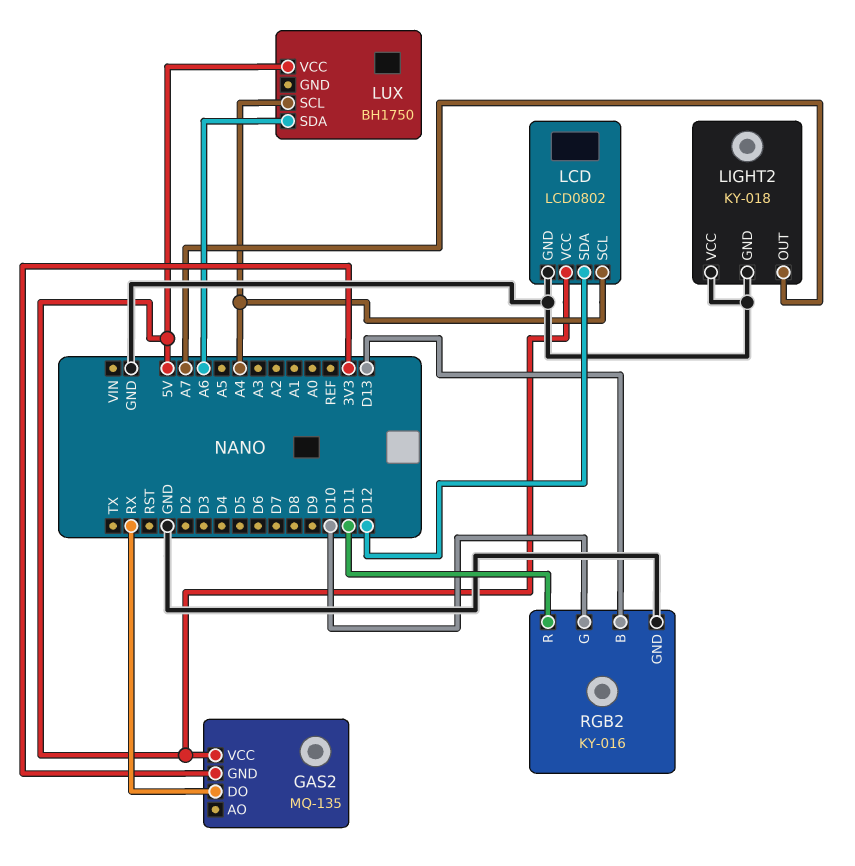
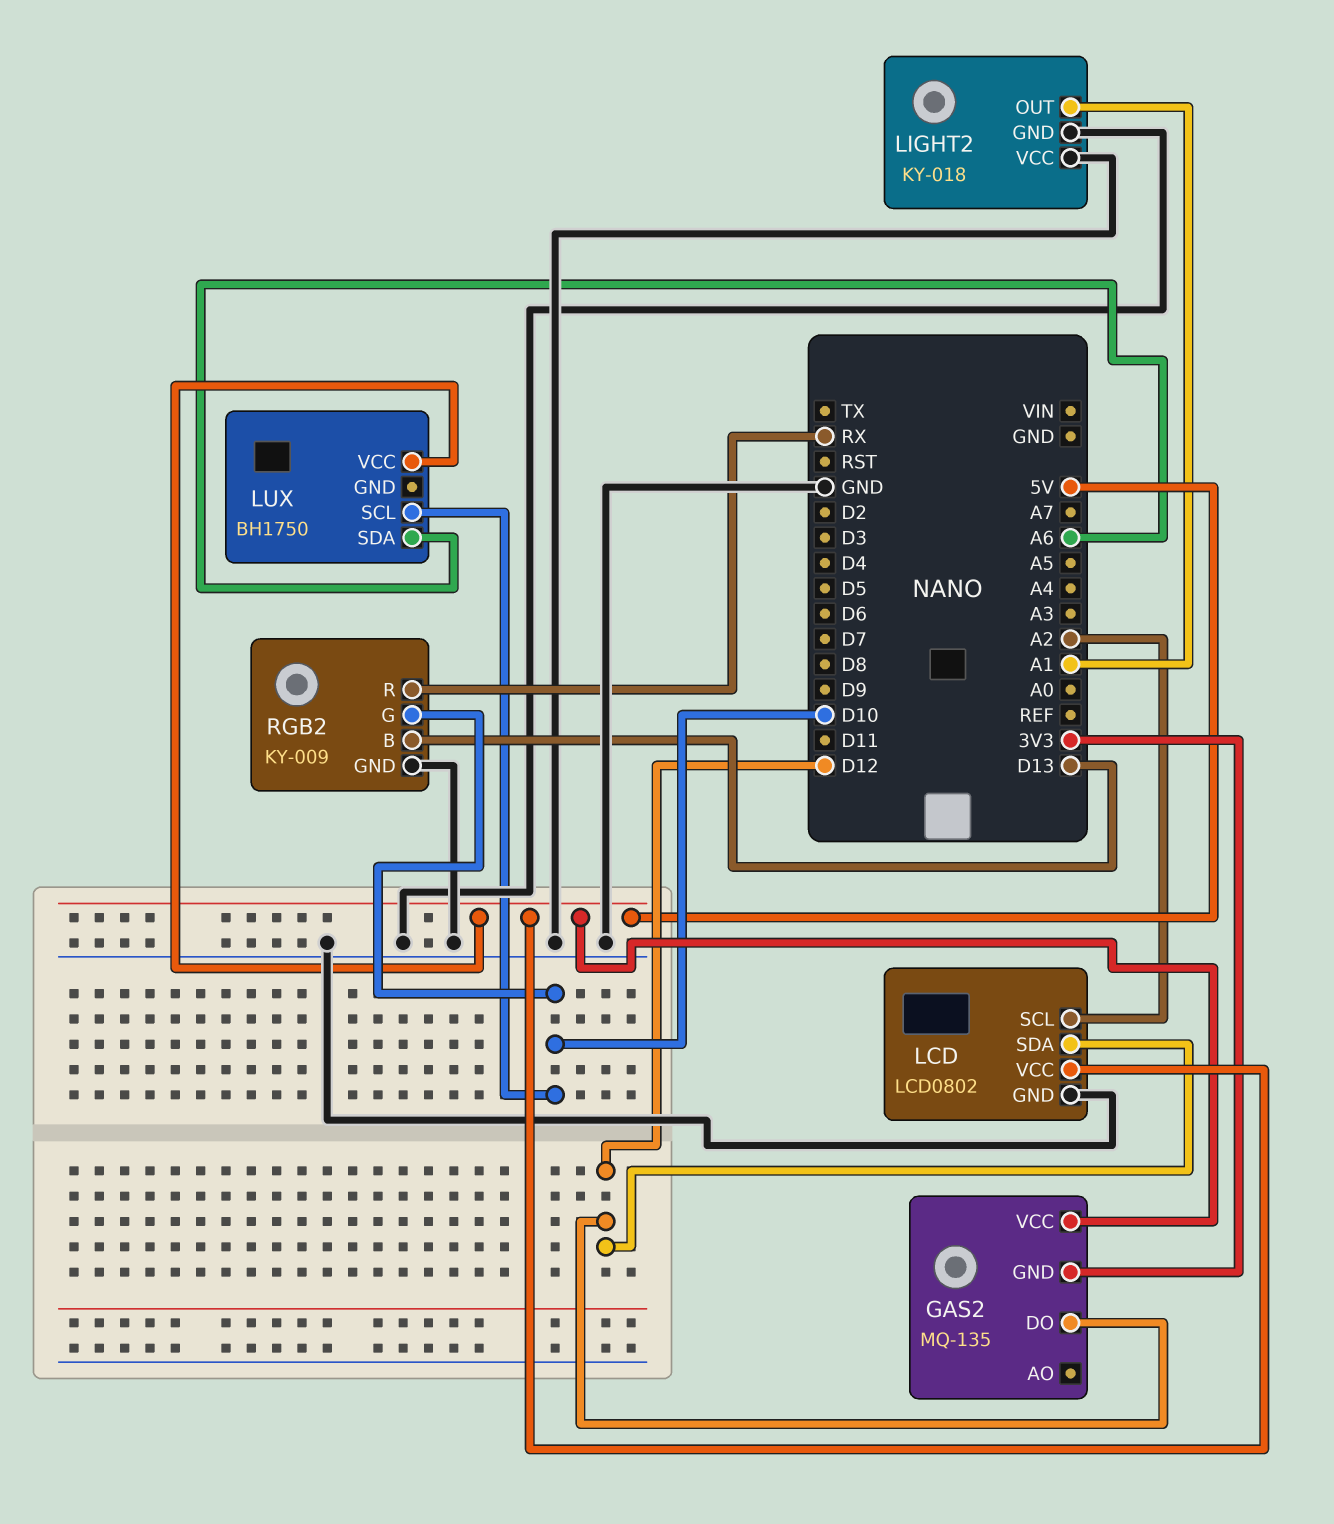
GAS2 pin DO: RX -> D12
LCD pin SCL: A4 -> A2
LIGHT2 pin OUT: A7 -> A1
LUX pin SCL: A4 -> D10
RGB2: KY-016 -> KY-009
RGB2 pin R: D11 -> RX

